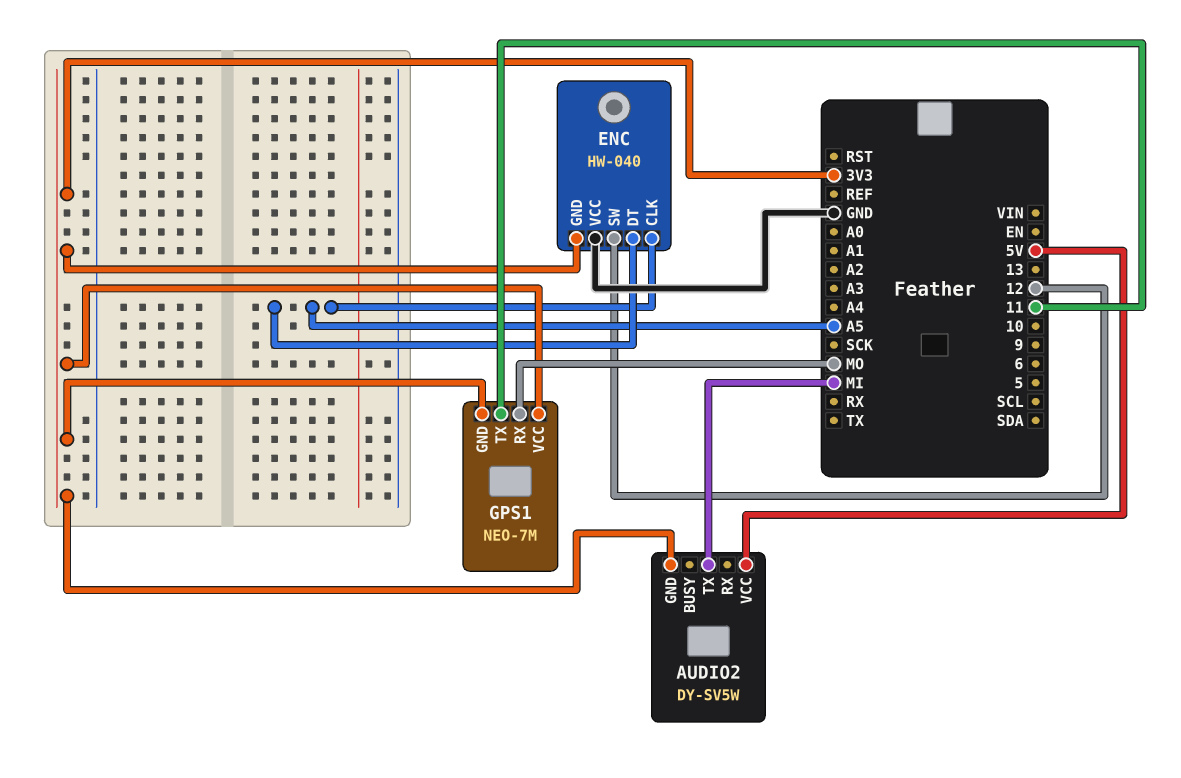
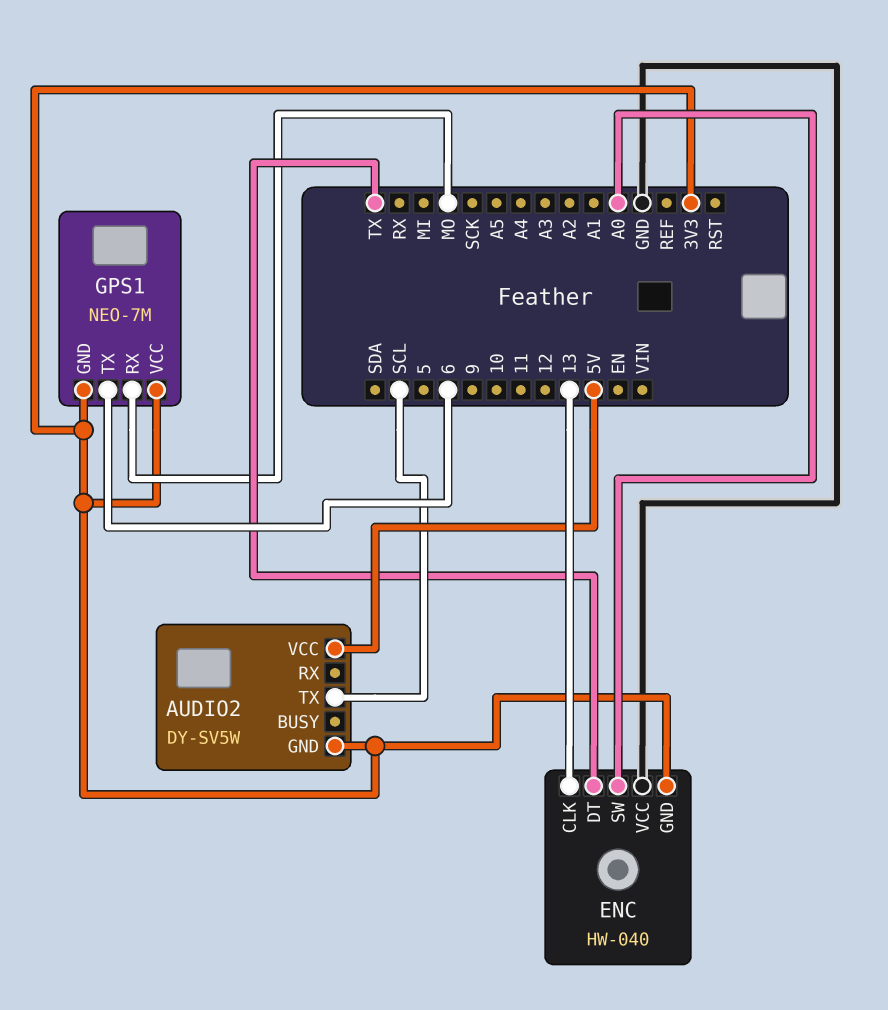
AUDIO2 pin TX: MI -> SCL
ENC pin CLK: A5 -> 13
ENC pin DT: A5 -> TX
ENC pin SW: 12 -> A0
GPS1 pin TX: 11 -> 6

